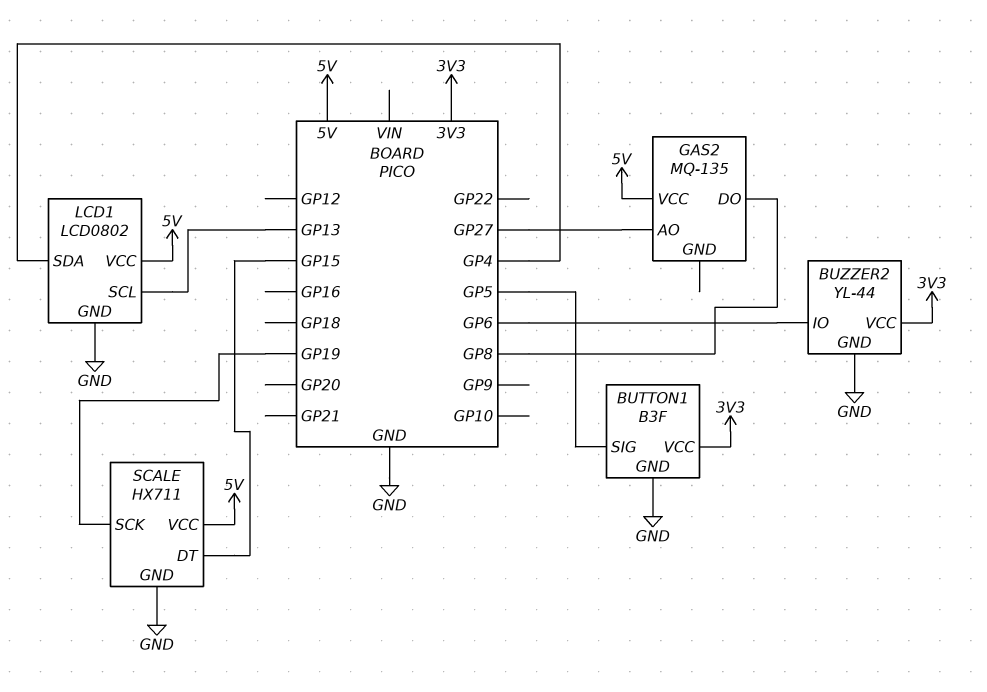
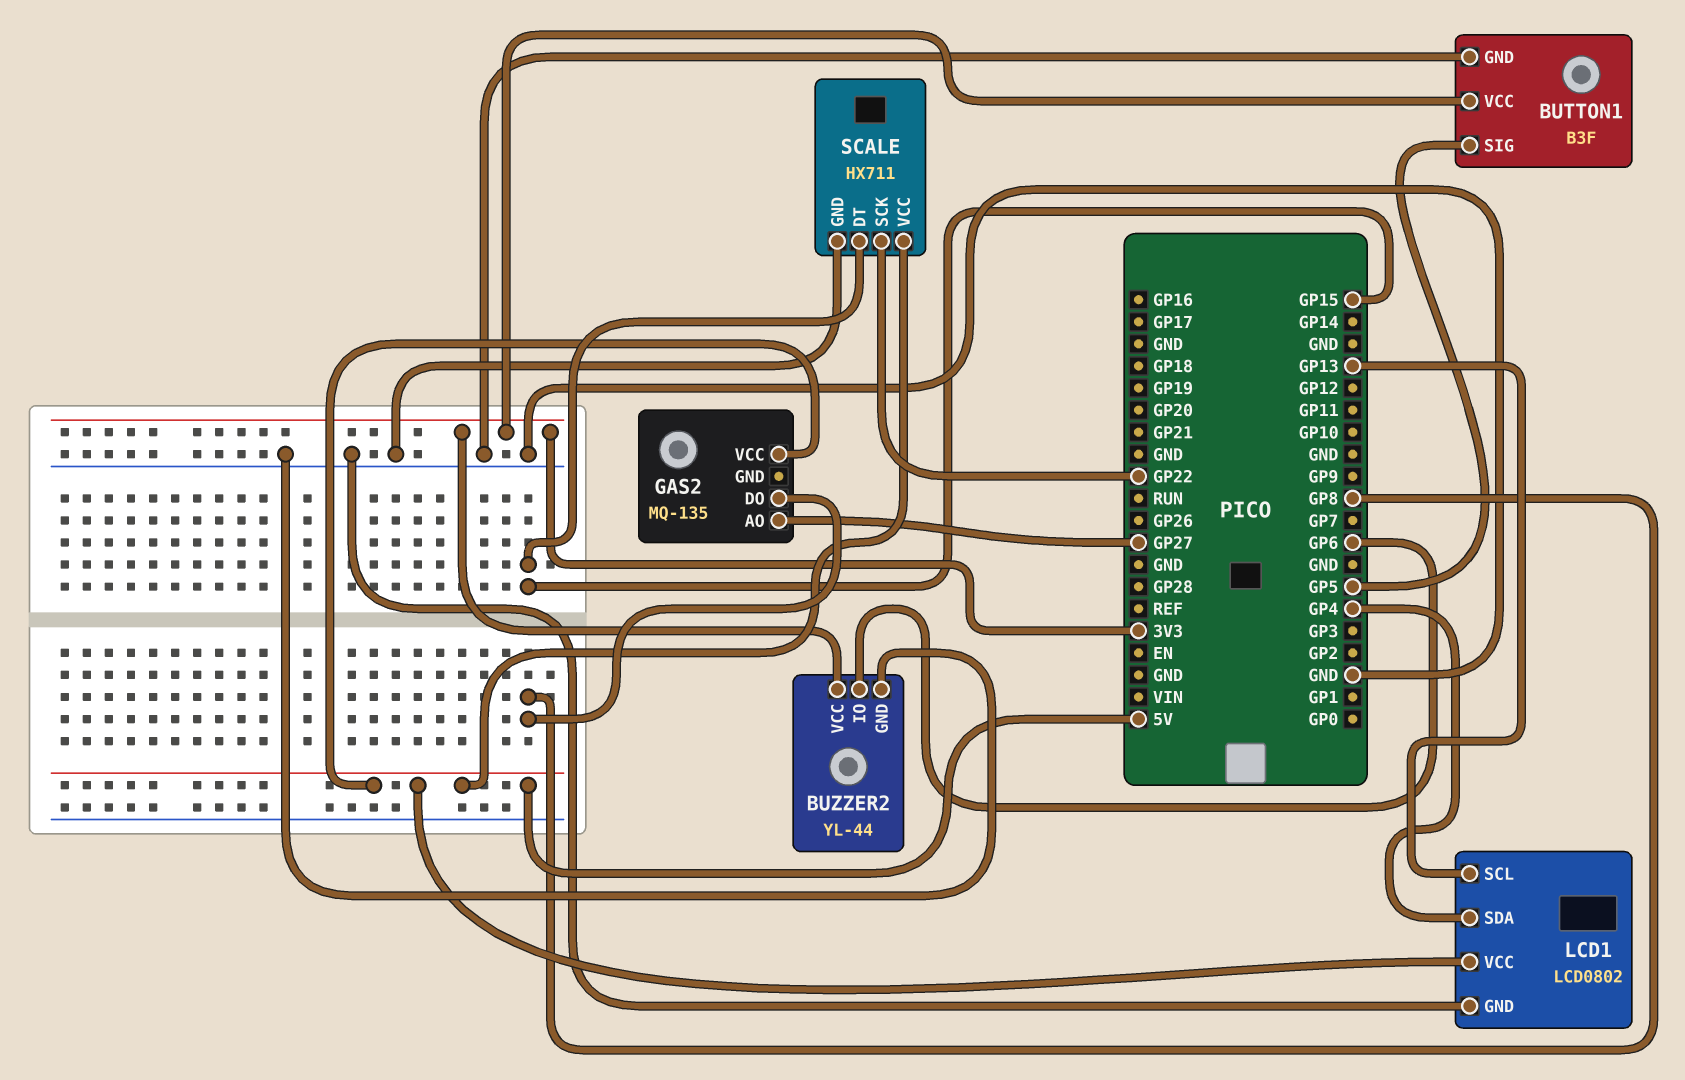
SCALE pin SCK: GP19 -> GP22

